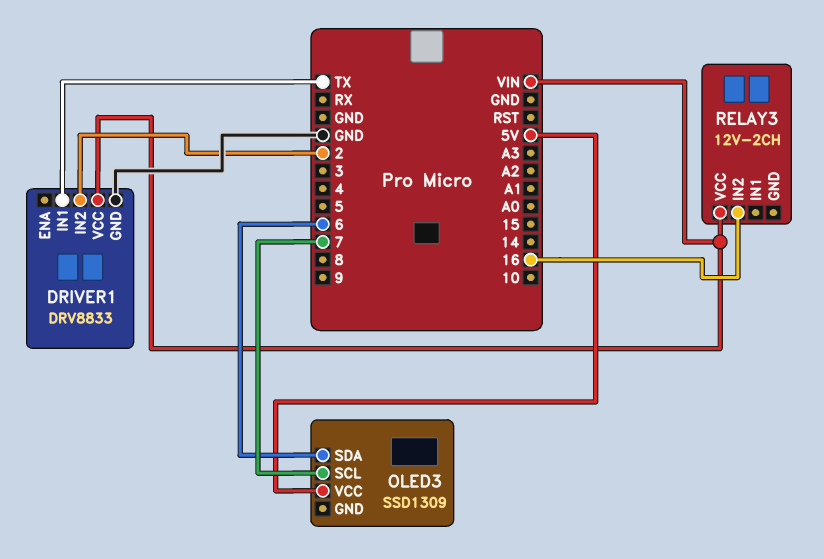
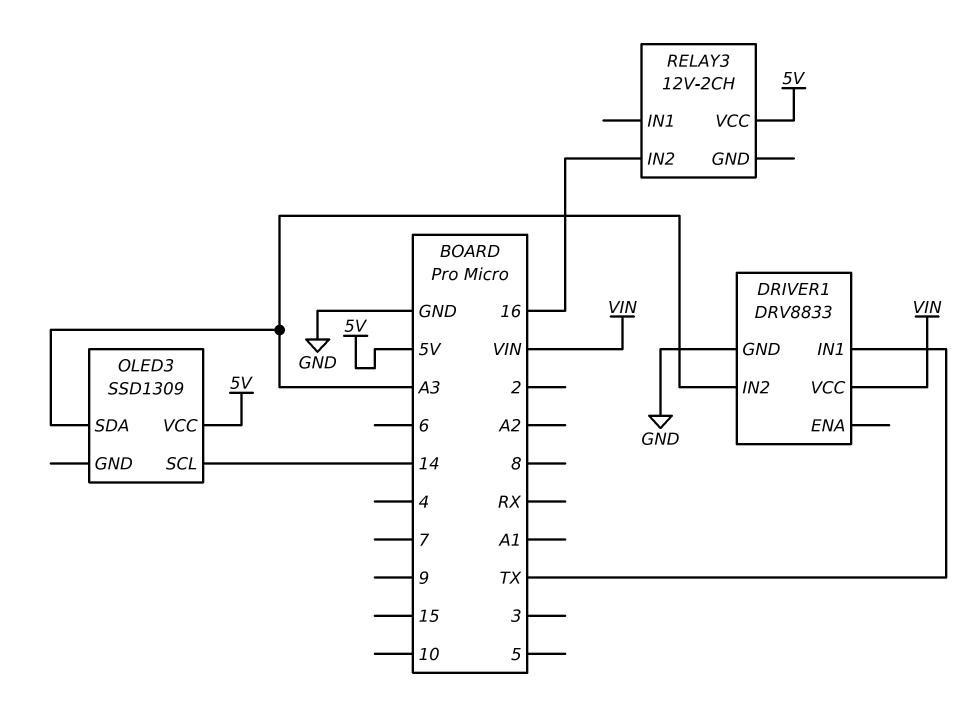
DRIVER1 pin IN2: 2 -> A3
OLED3 pin SCL: 7 -> 14
OLED3 pin SDA: 6 -> A3
RELAY3 pin VCC: VIN -> 5V

